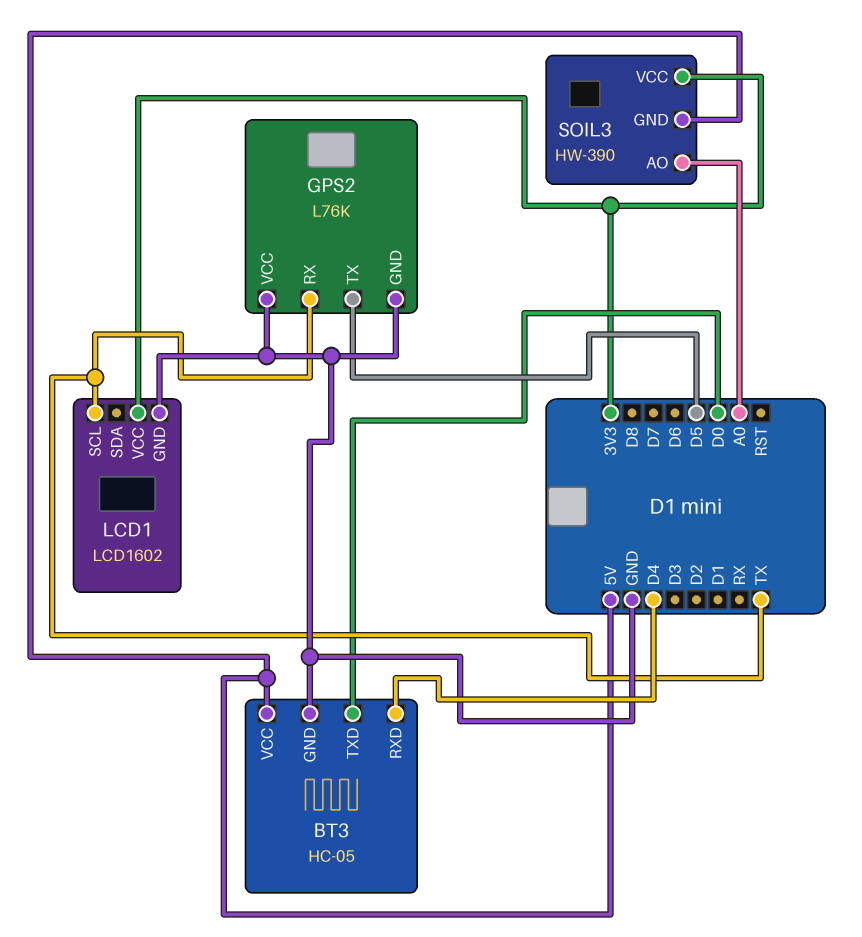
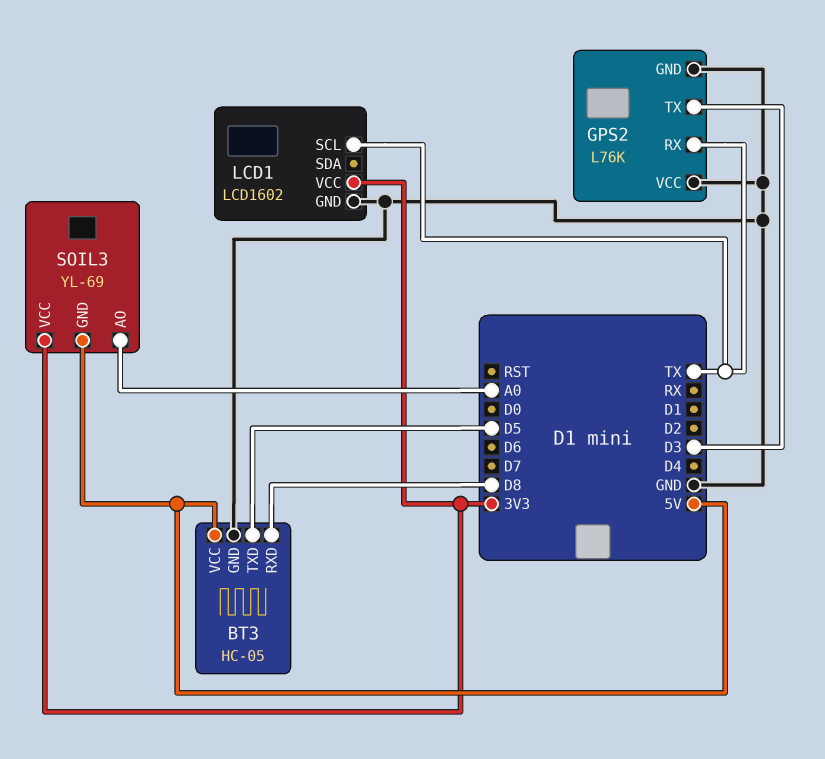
BT3 pin RXD: D4 -> D8
BT3 pin TXD: D0 -> D5
GPS2 pin TX: D5 -> D3
SOIL3: HW-390 -> YL-69

